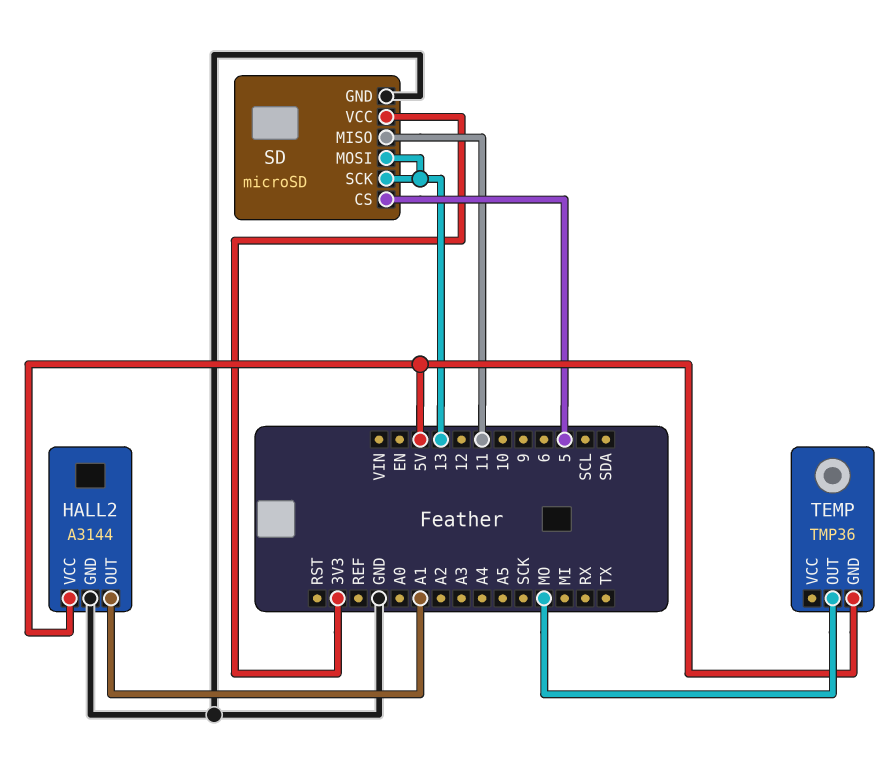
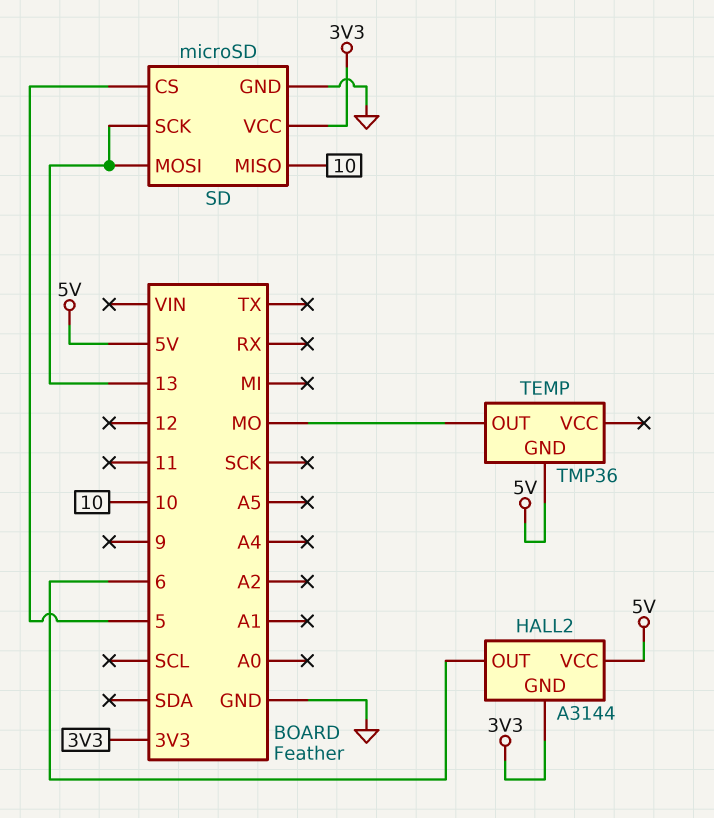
HALL2 pin GND: GND -> 3V3
HALL2 pin OUT: A1 -> 6
SD pin MISO: 11 -> 10

